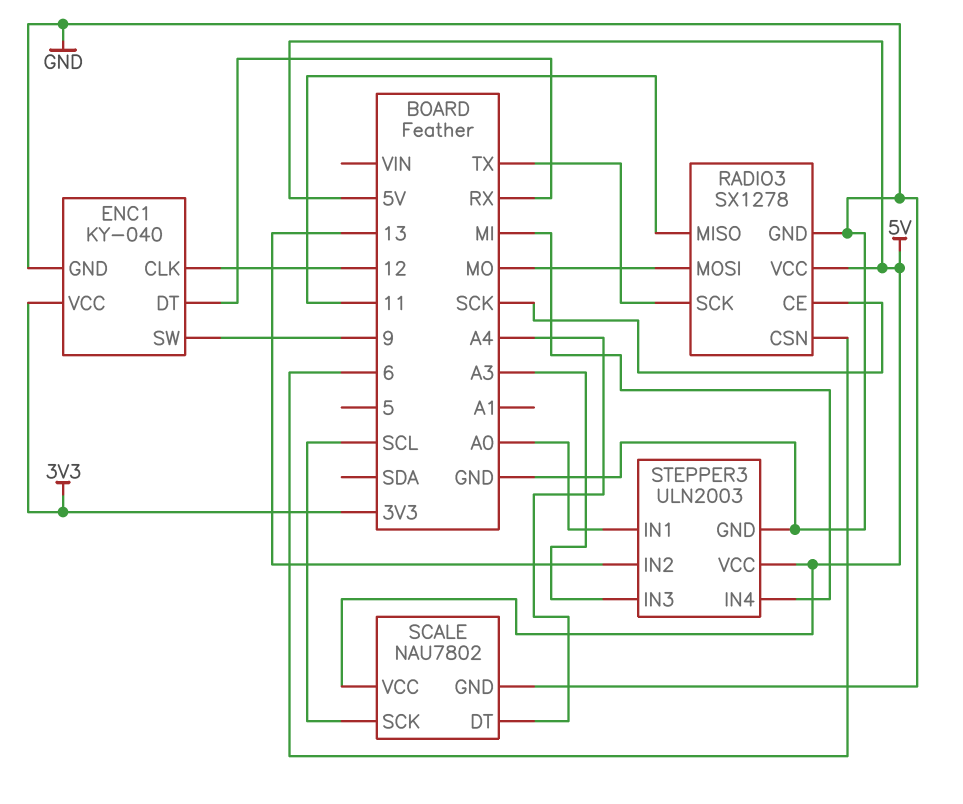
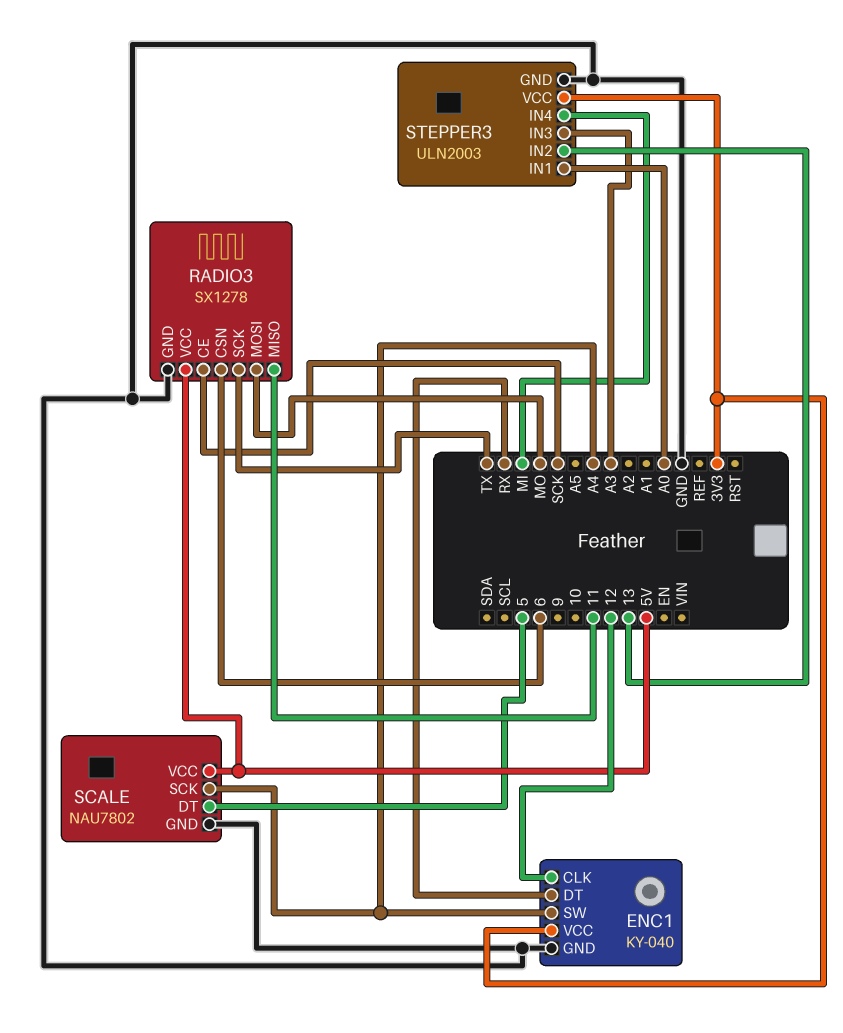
ENC1 pin SW: 9 -> A4
SCALE pin DT: A4 -> 5
SCALE pin SCK: SCL -> A4
STEPPER3 pin VCC: 5V -> 3V3

